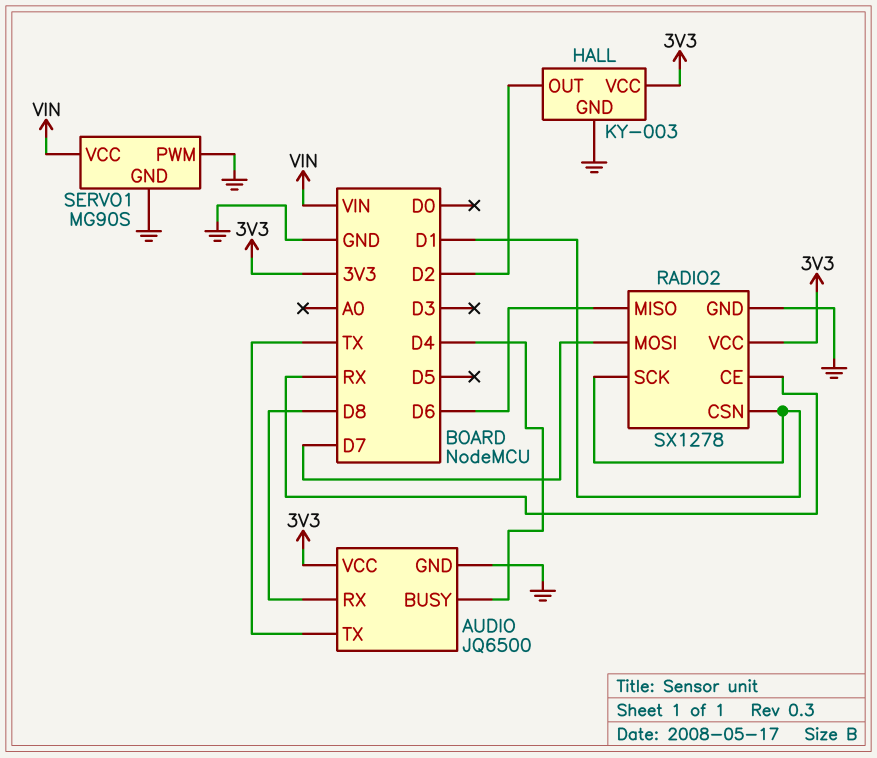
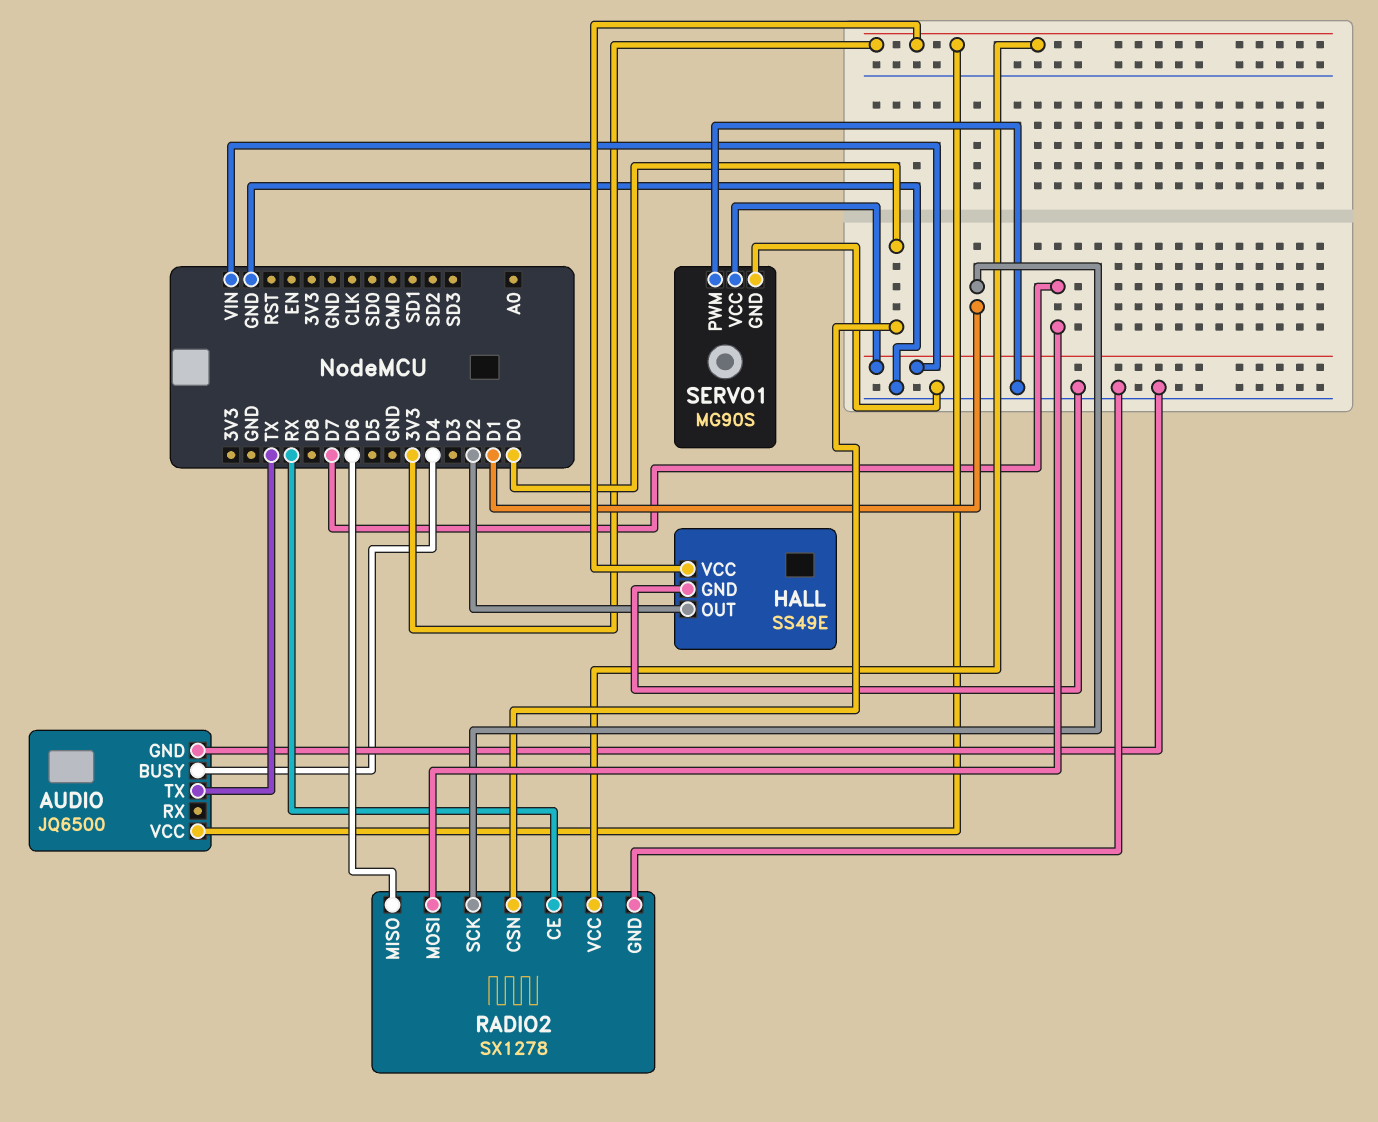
AUDIO pin RX: D8 -> none
HALL: KY-003 -> SS49E
RADIO2 pin CSN: D1 -> D0

